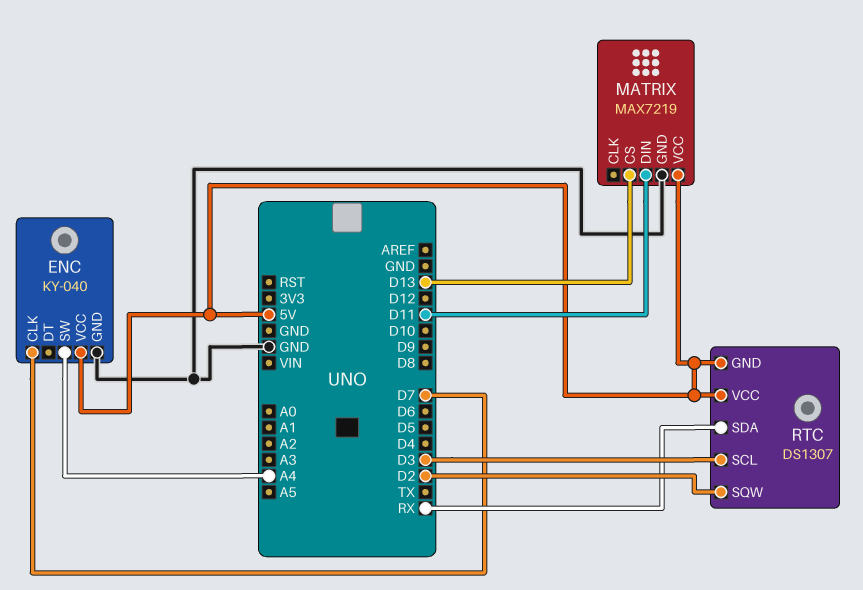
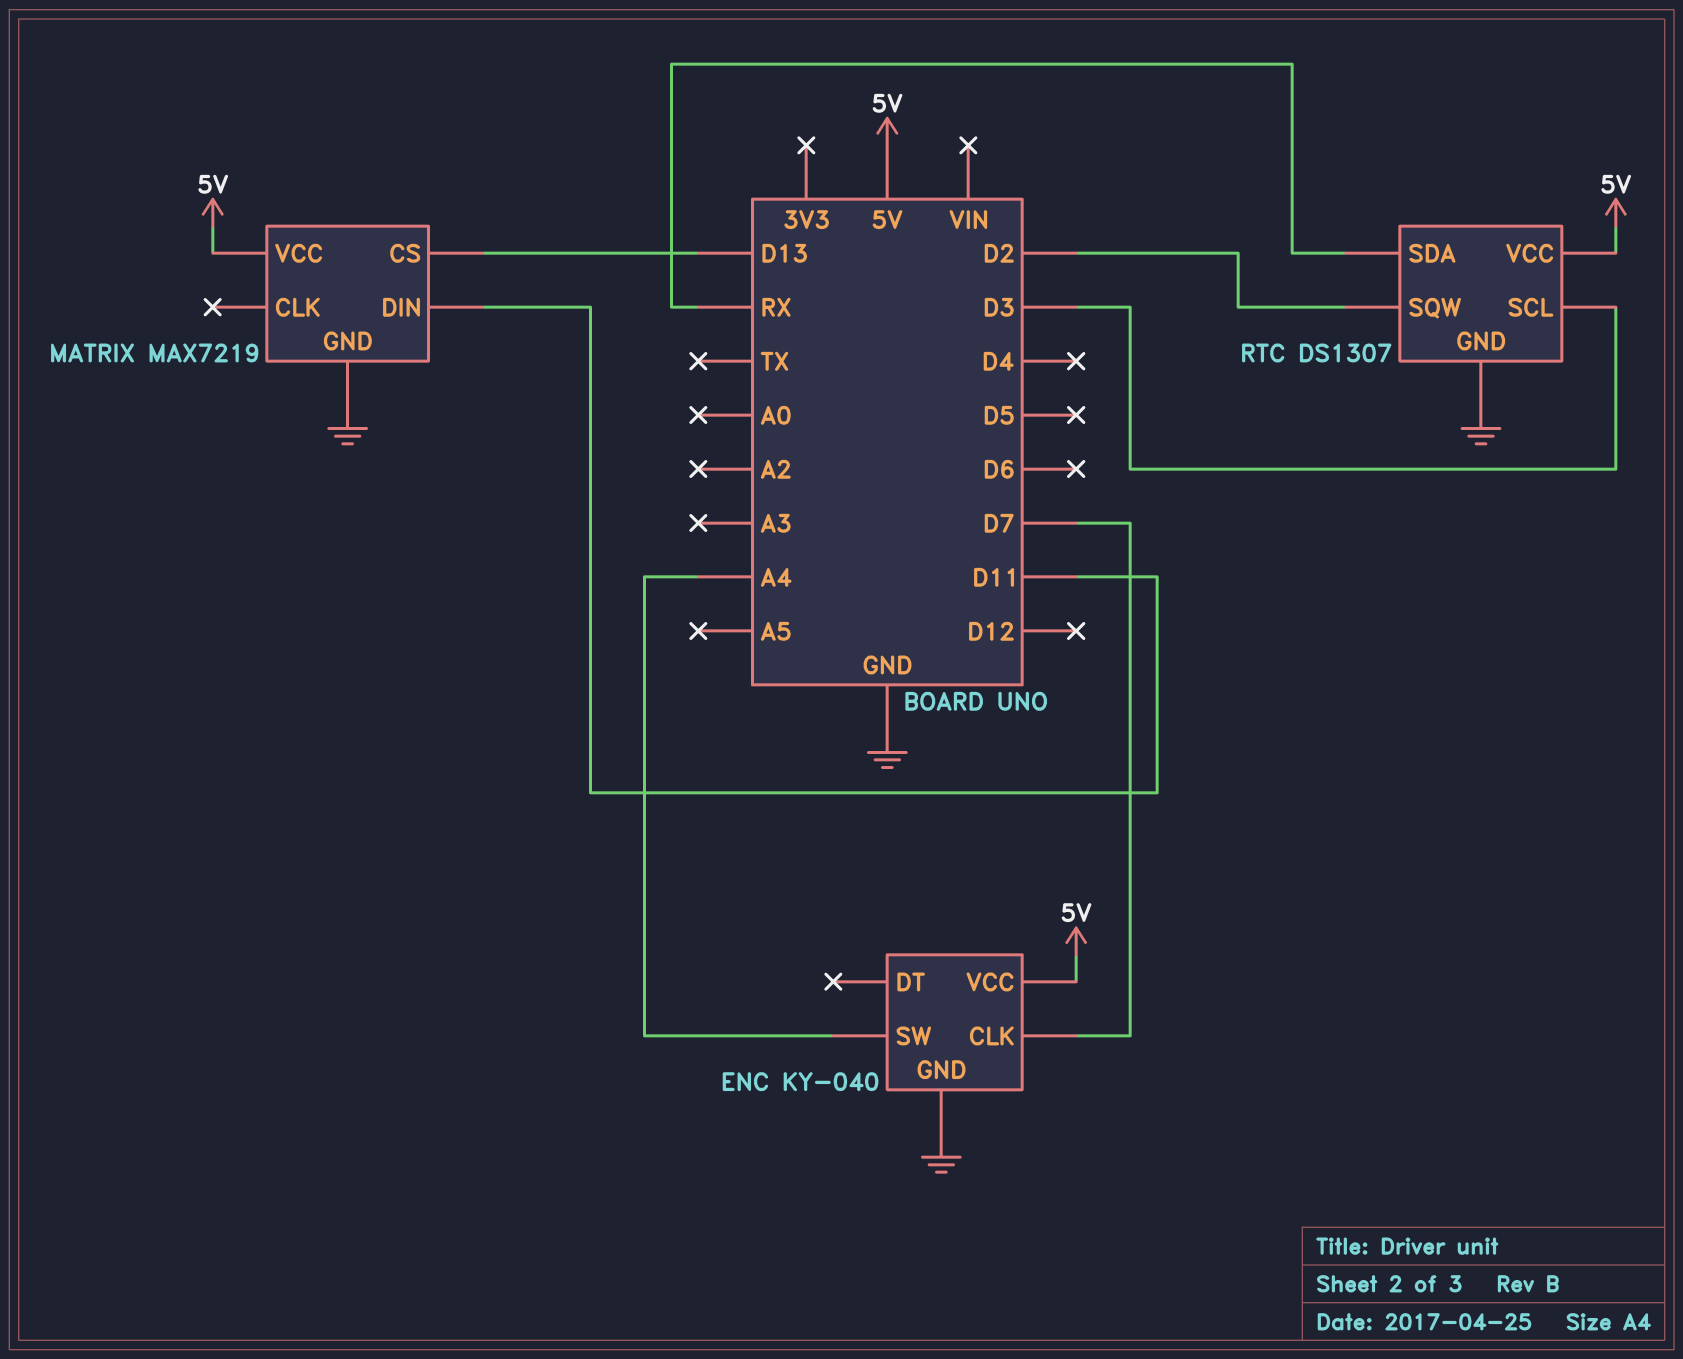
RTC pin GND: 5V -> GND

